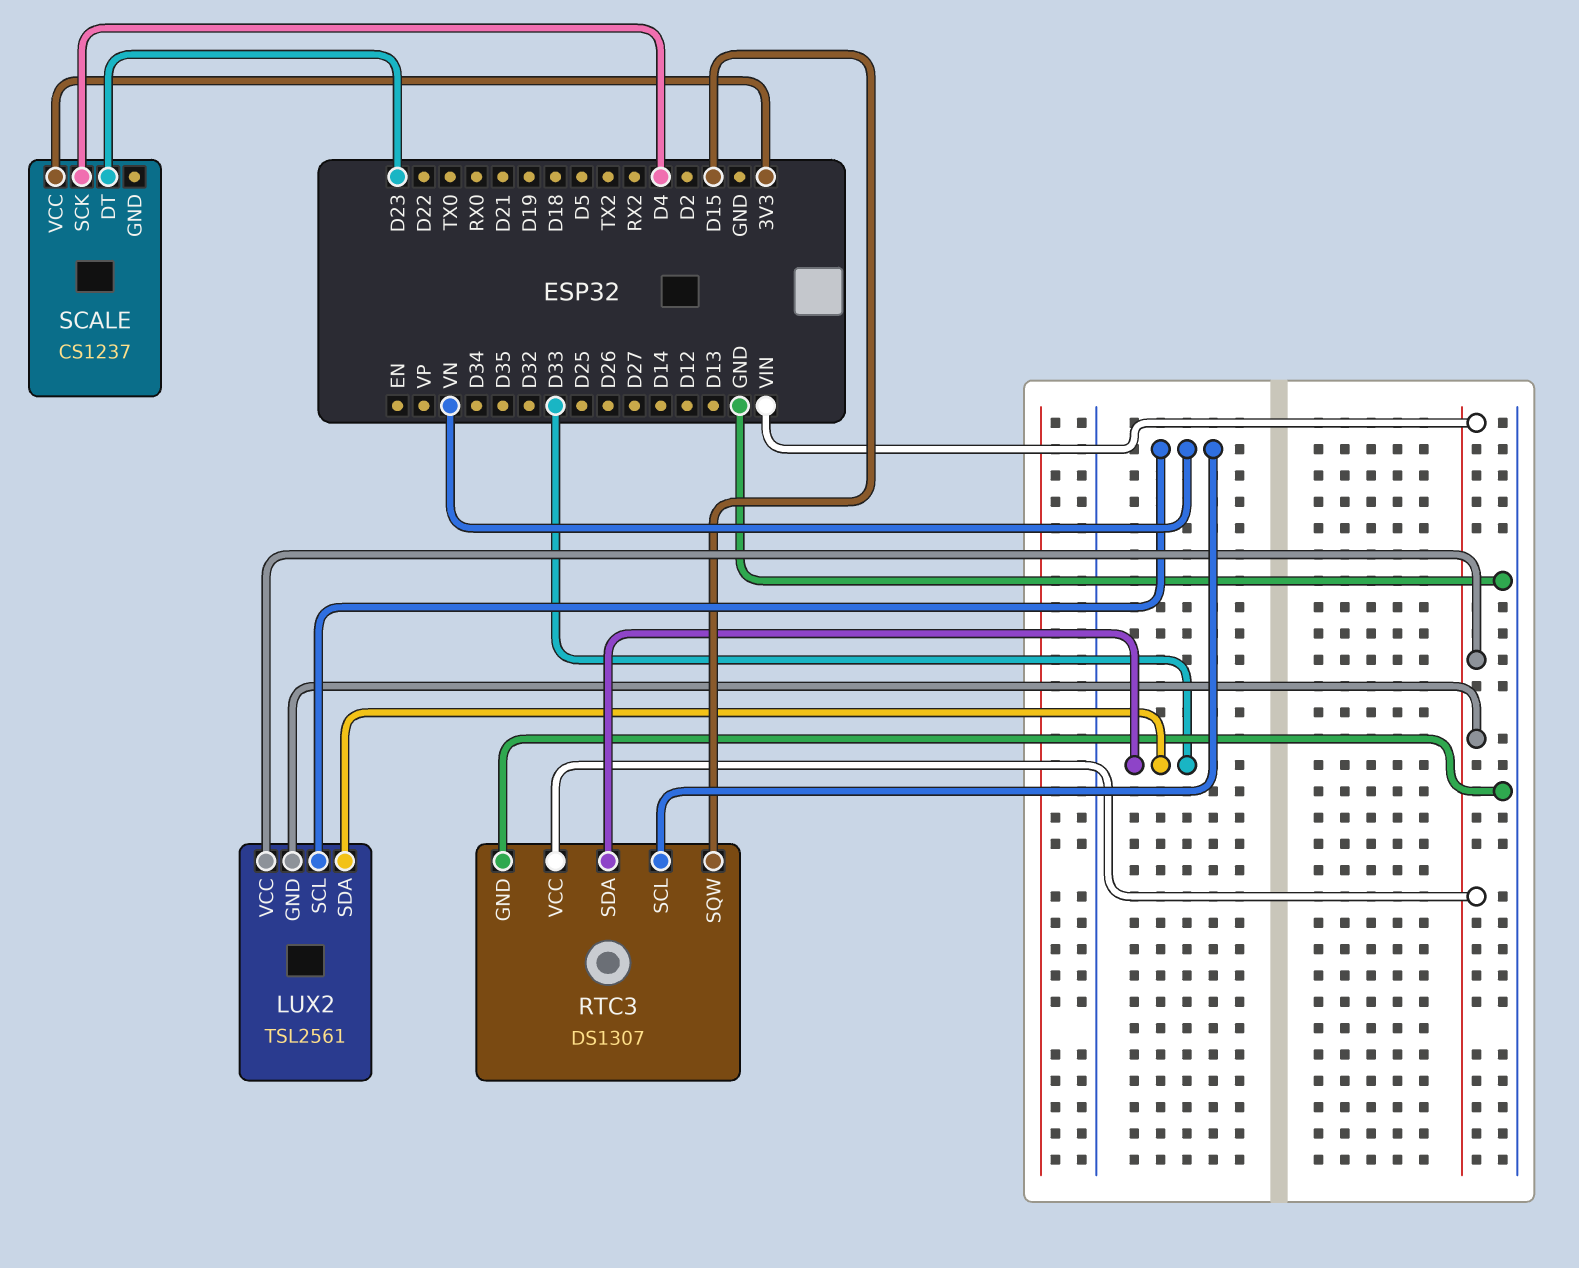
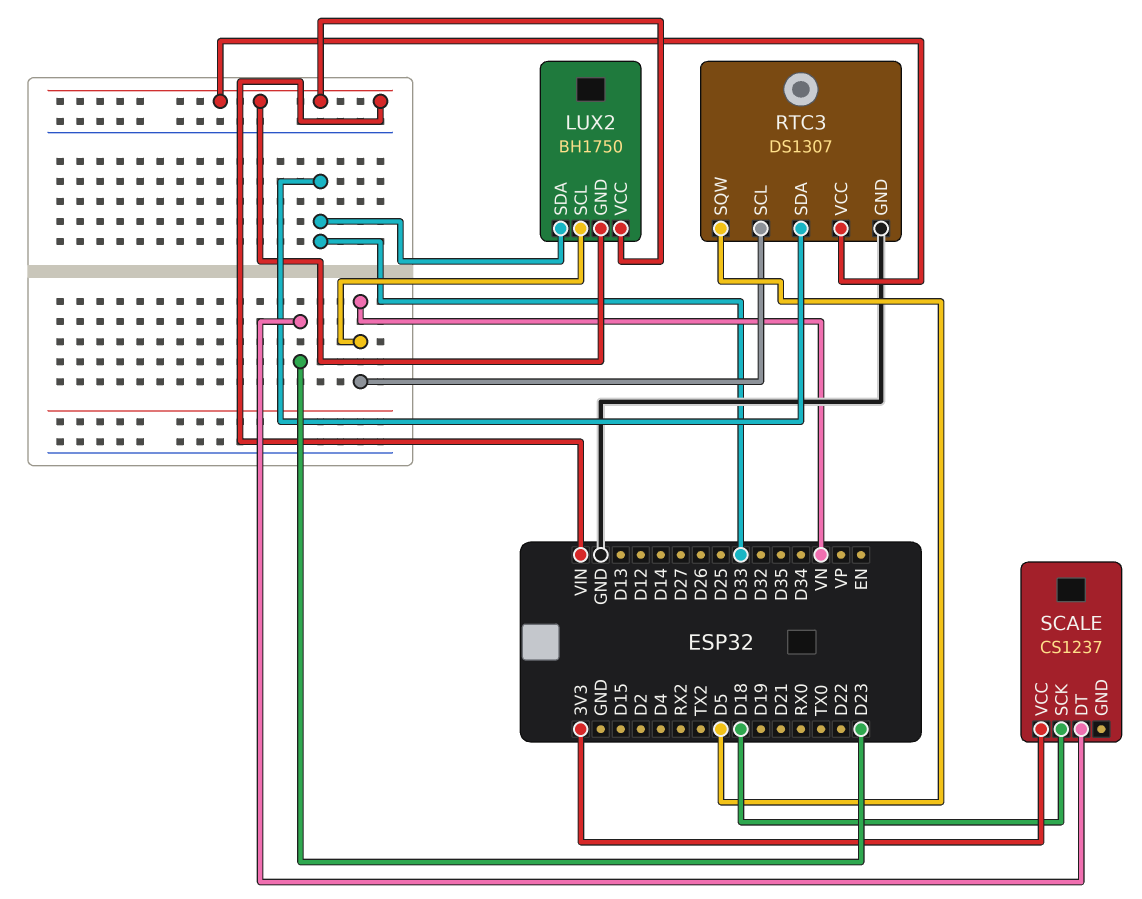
LUX2: TSL2561 -> BH1750
RTC3 pin SQW: D15 -> D5
SCALE pin SCK: D4 -> D18

